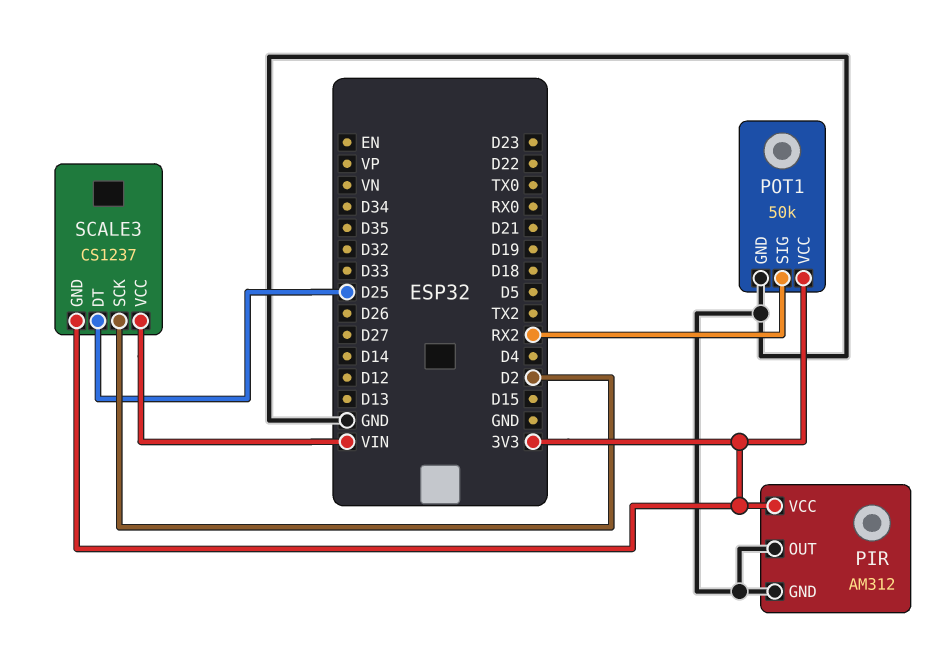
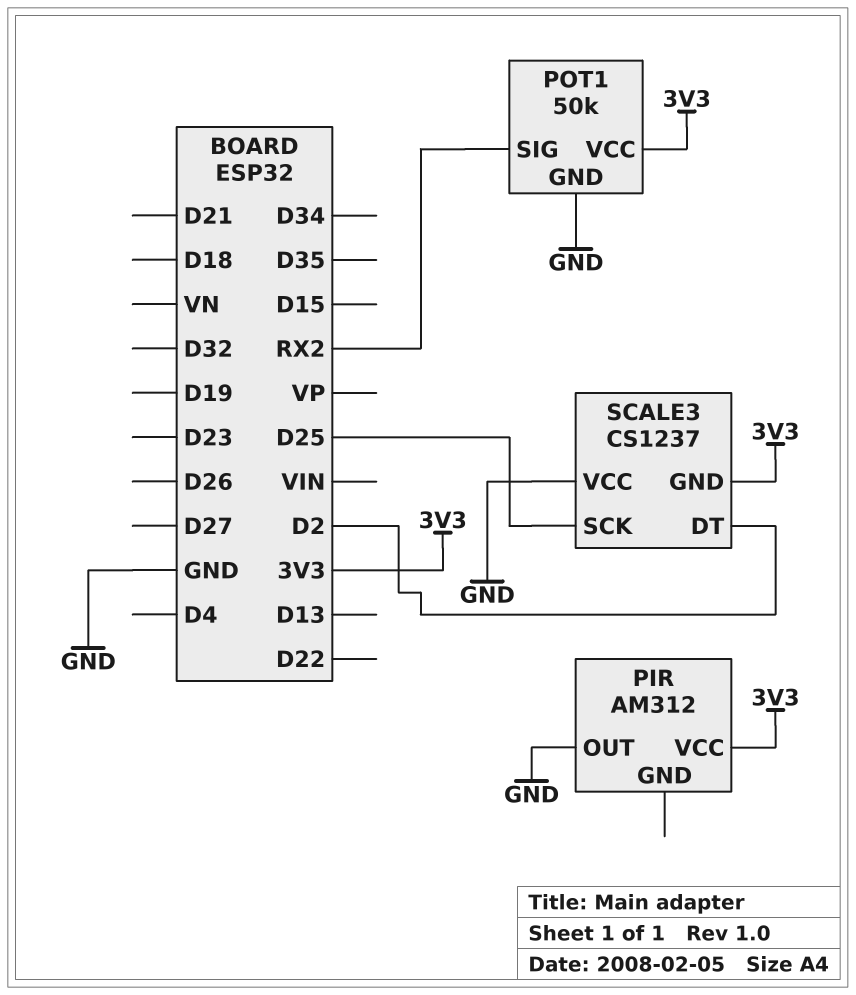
PIR pin GND: GND -> none
SCALE3 pin DT: D25 -> D2
SCALE3 pin SCK: D2 -> D25
SCALE3 pin VCC: VIN -> GND

